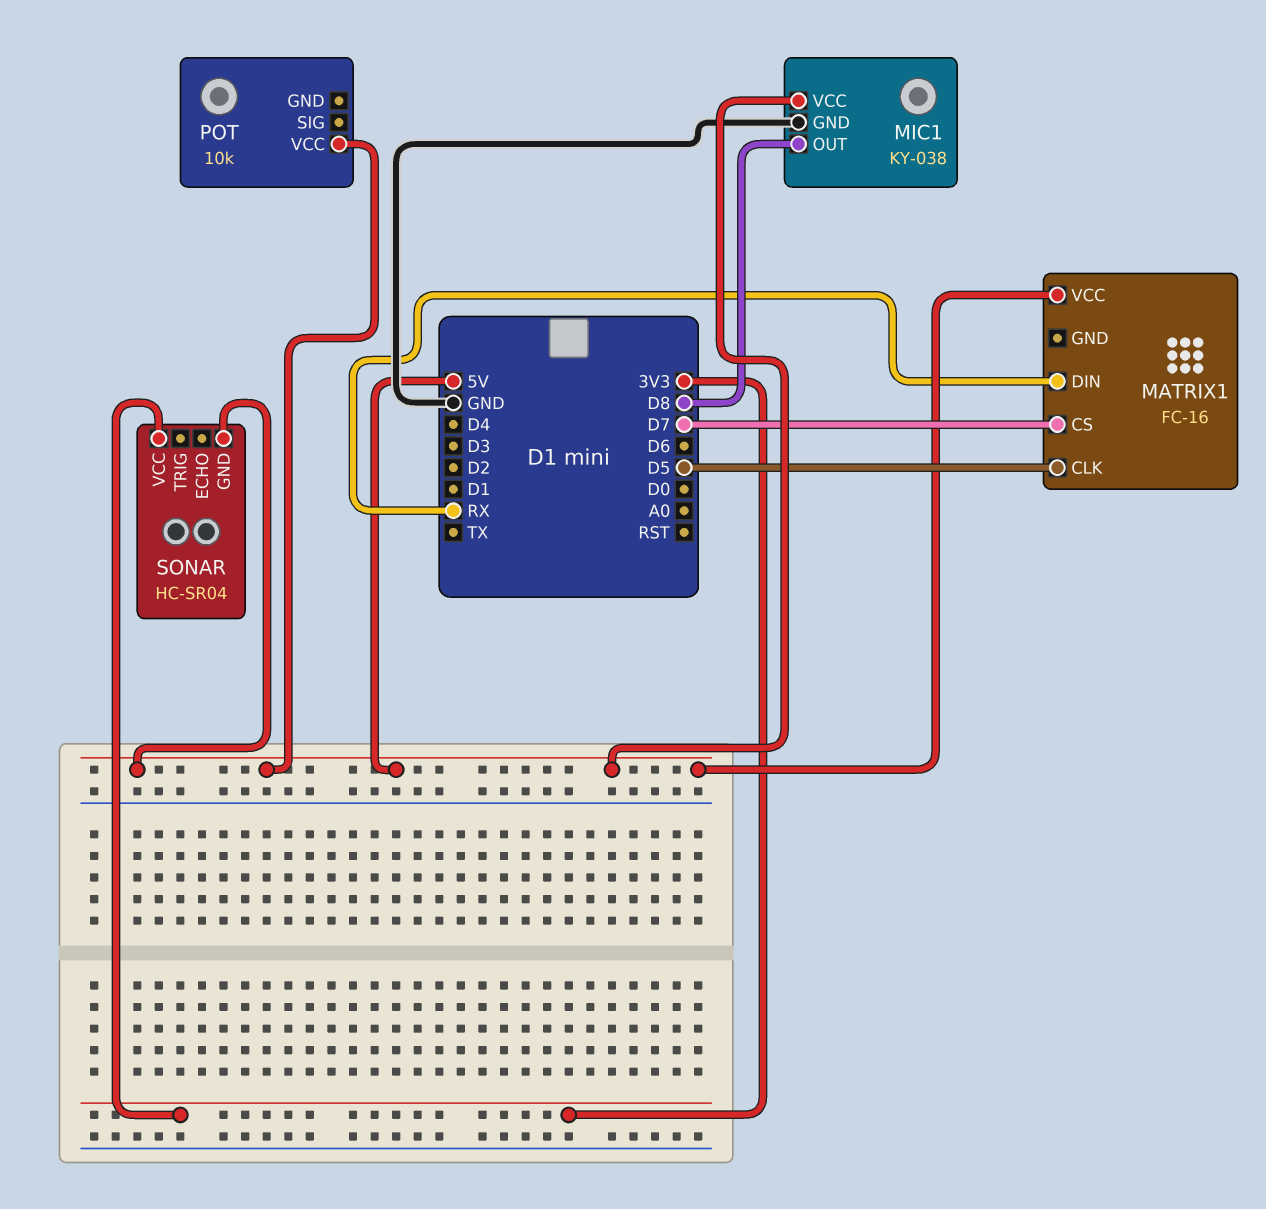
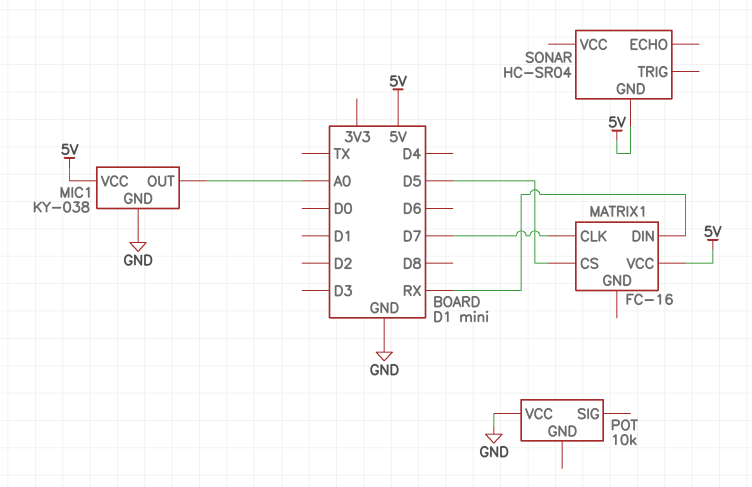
MATRIX1 pin CLK: D5 -> D7
MATRIX1 pin CS: D7 -> D5
MIC1 pin OUT: D8 -> A0
POT pin VCC: 5V -> GND
SONAR pin VCC: 3V3 -> none

